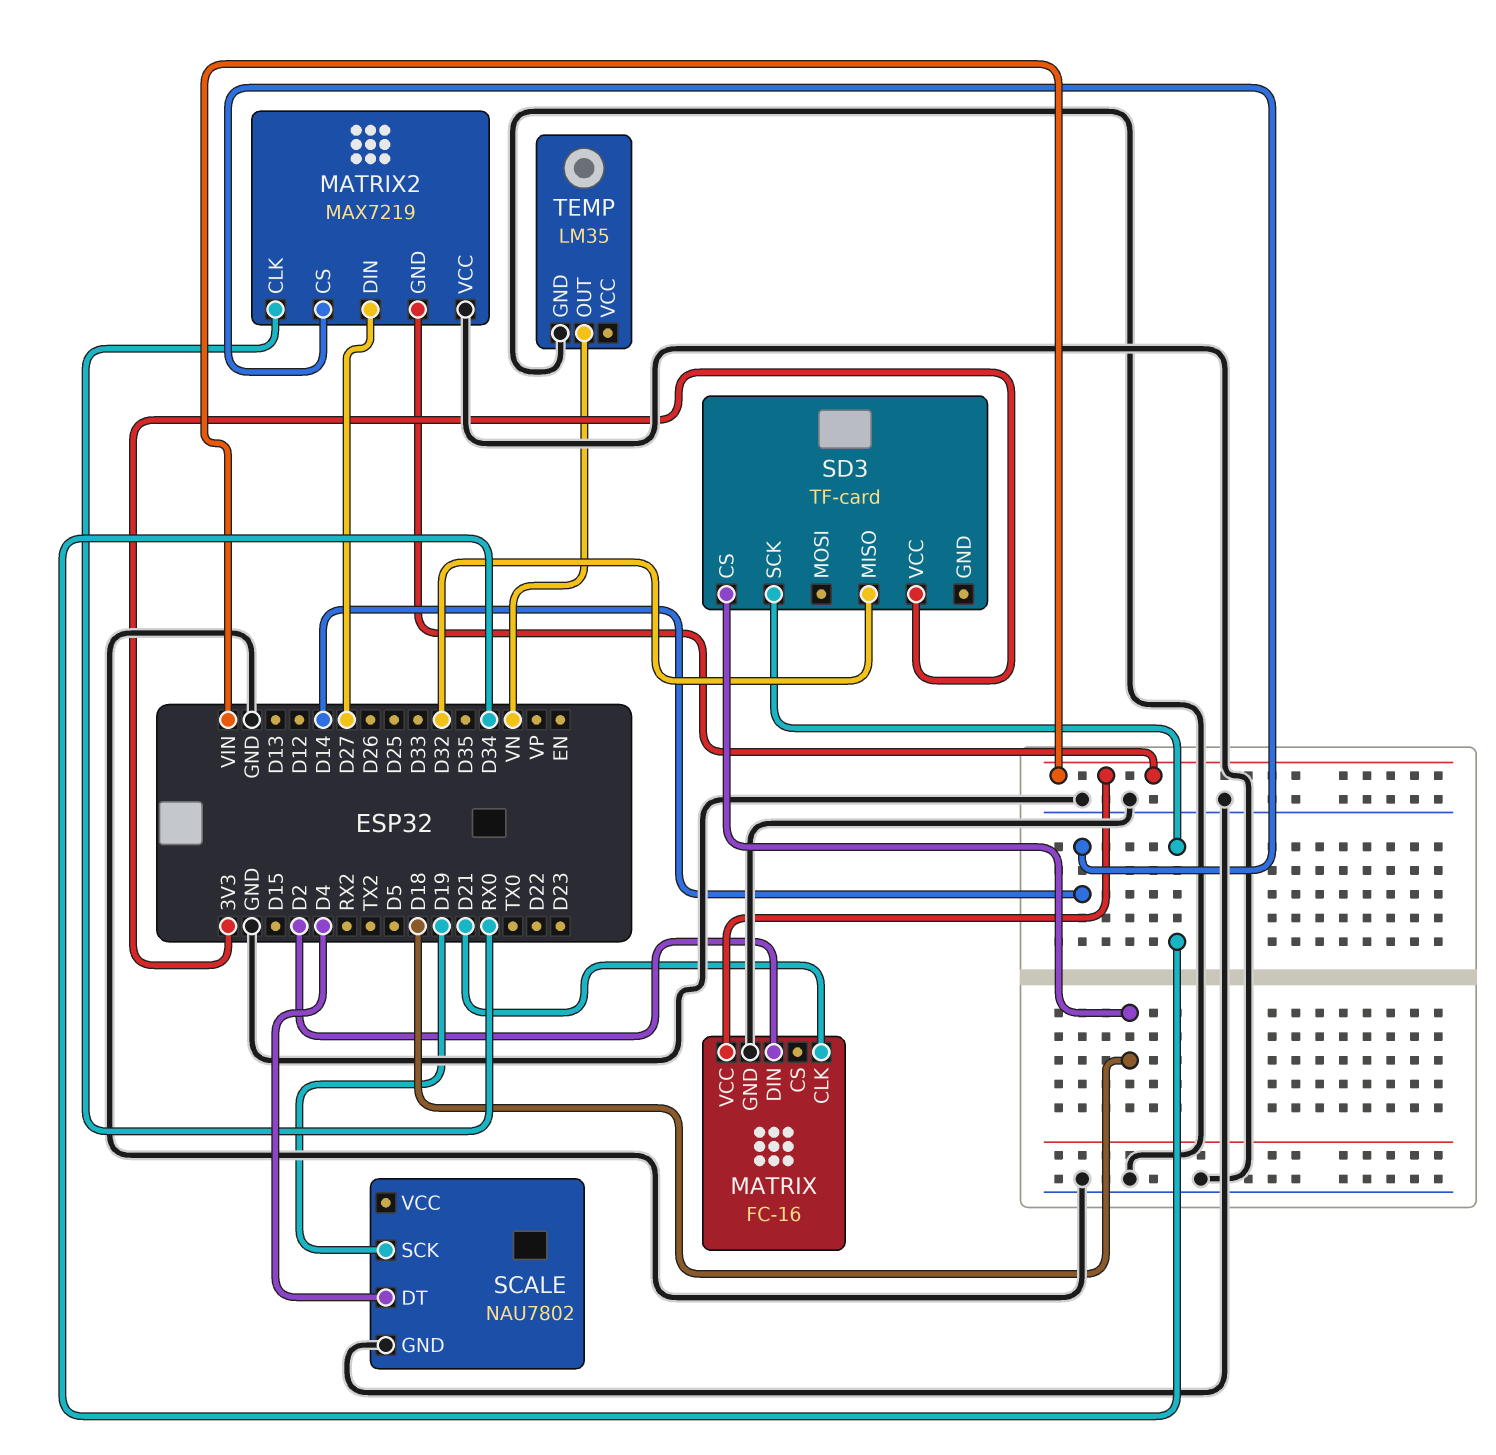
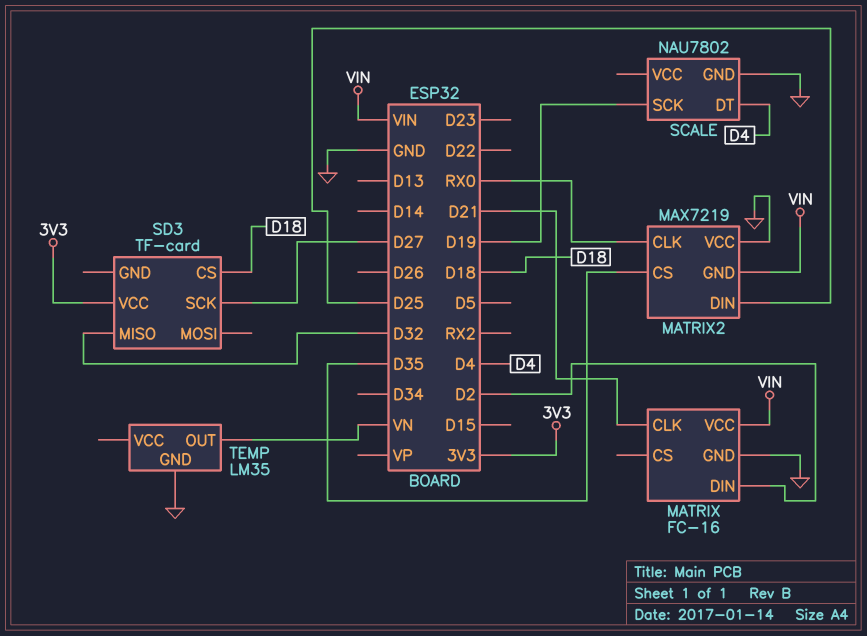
MATRIX2 pin CS: D14 -> D35
MATRIX2 pin DIN: D27 -> D25
SD3 pin SCK: D34 -> D27

